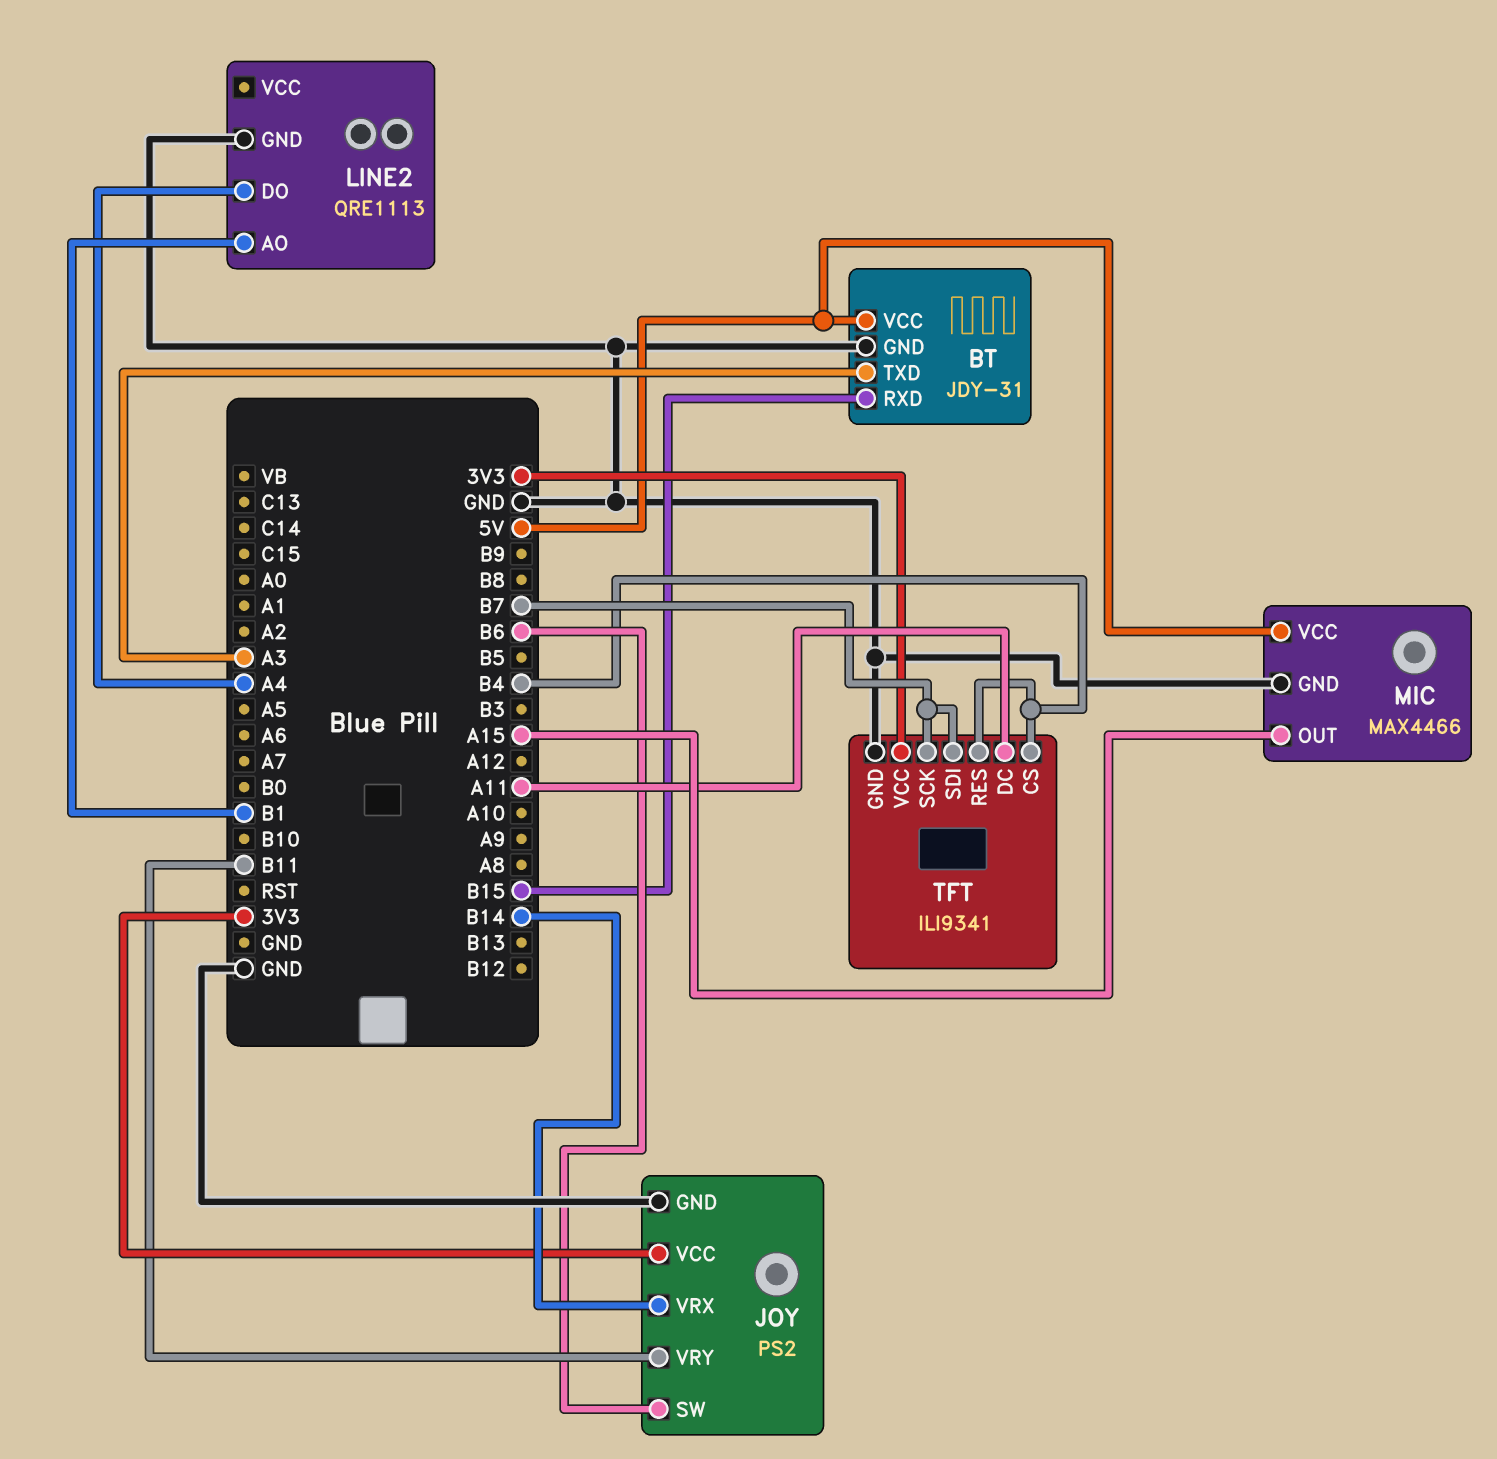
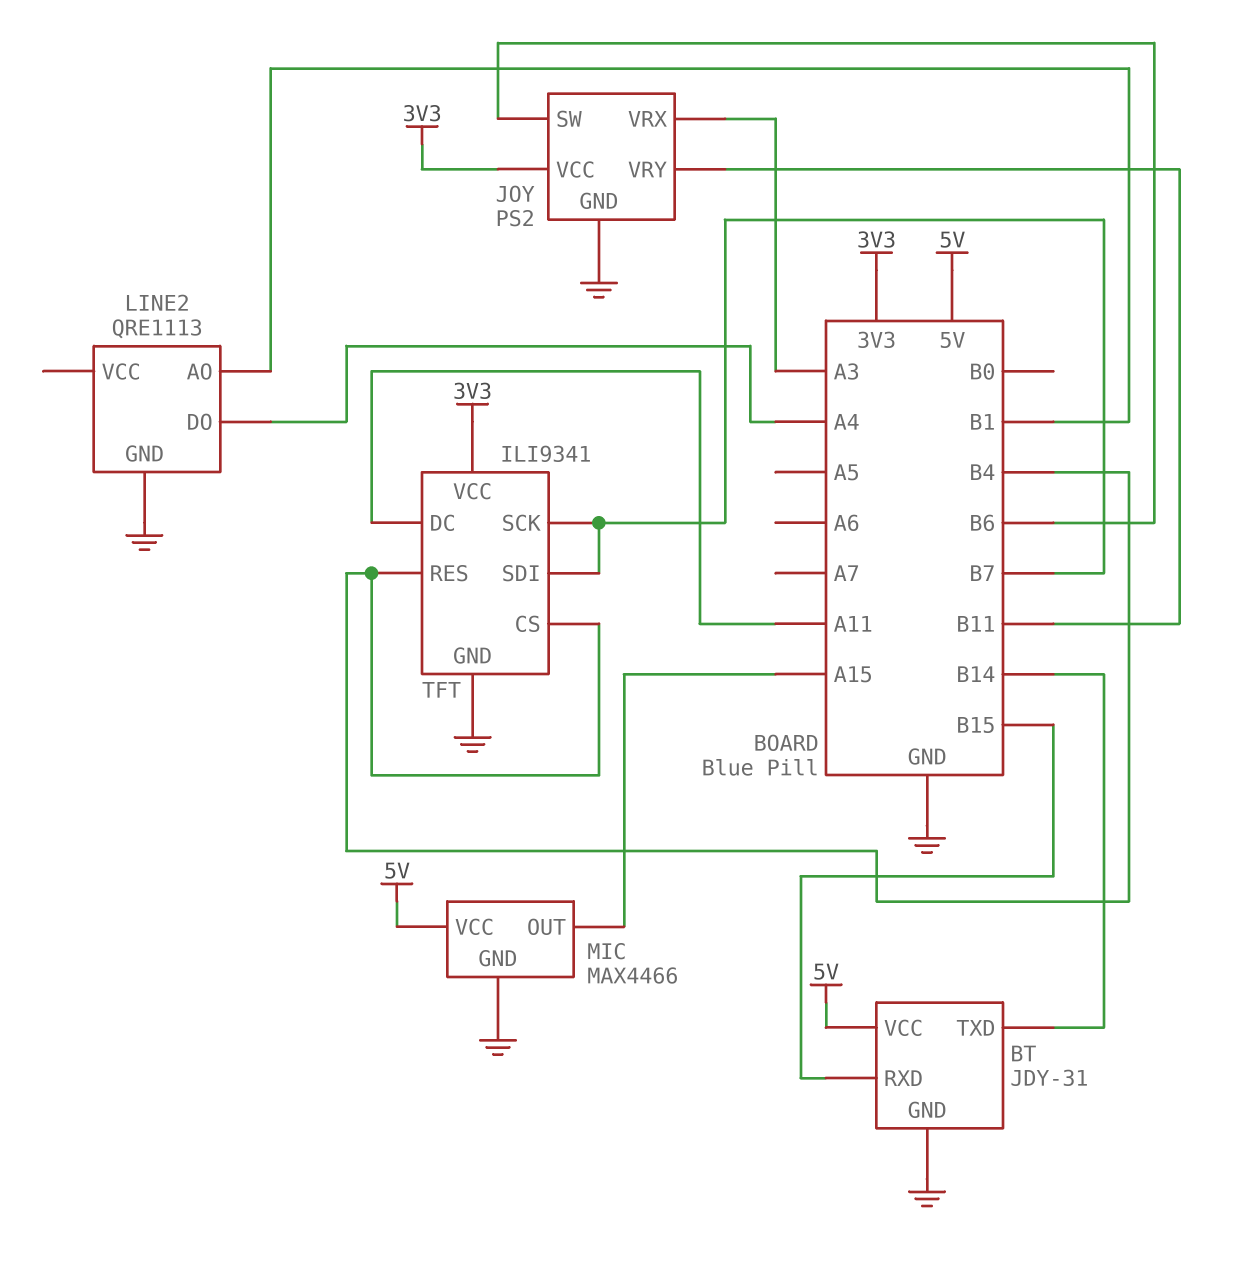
BT pin TXD: A3 -> B14
JOY pin VRX: B14 -> A3

